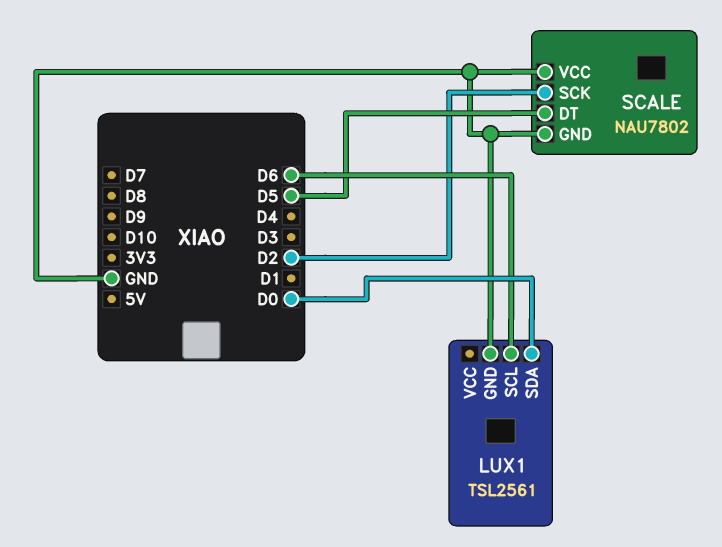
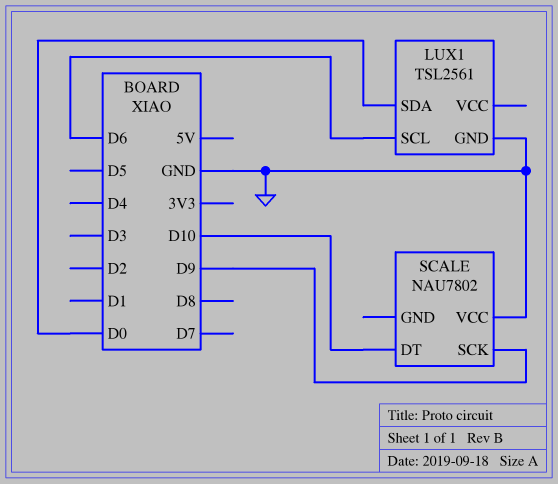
SCALE pin DT: D5 -> D10
SCALE pin GND: GND -> none
SCALE pin SCK: D2 -> D9

